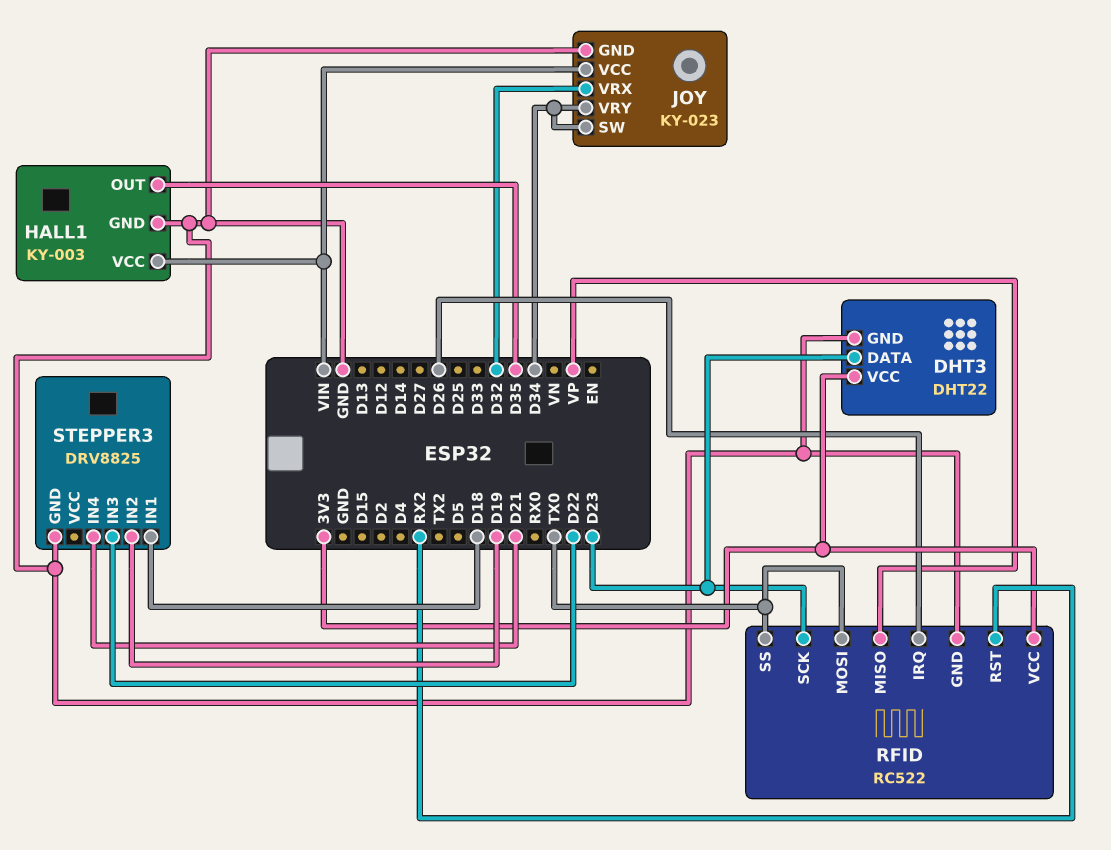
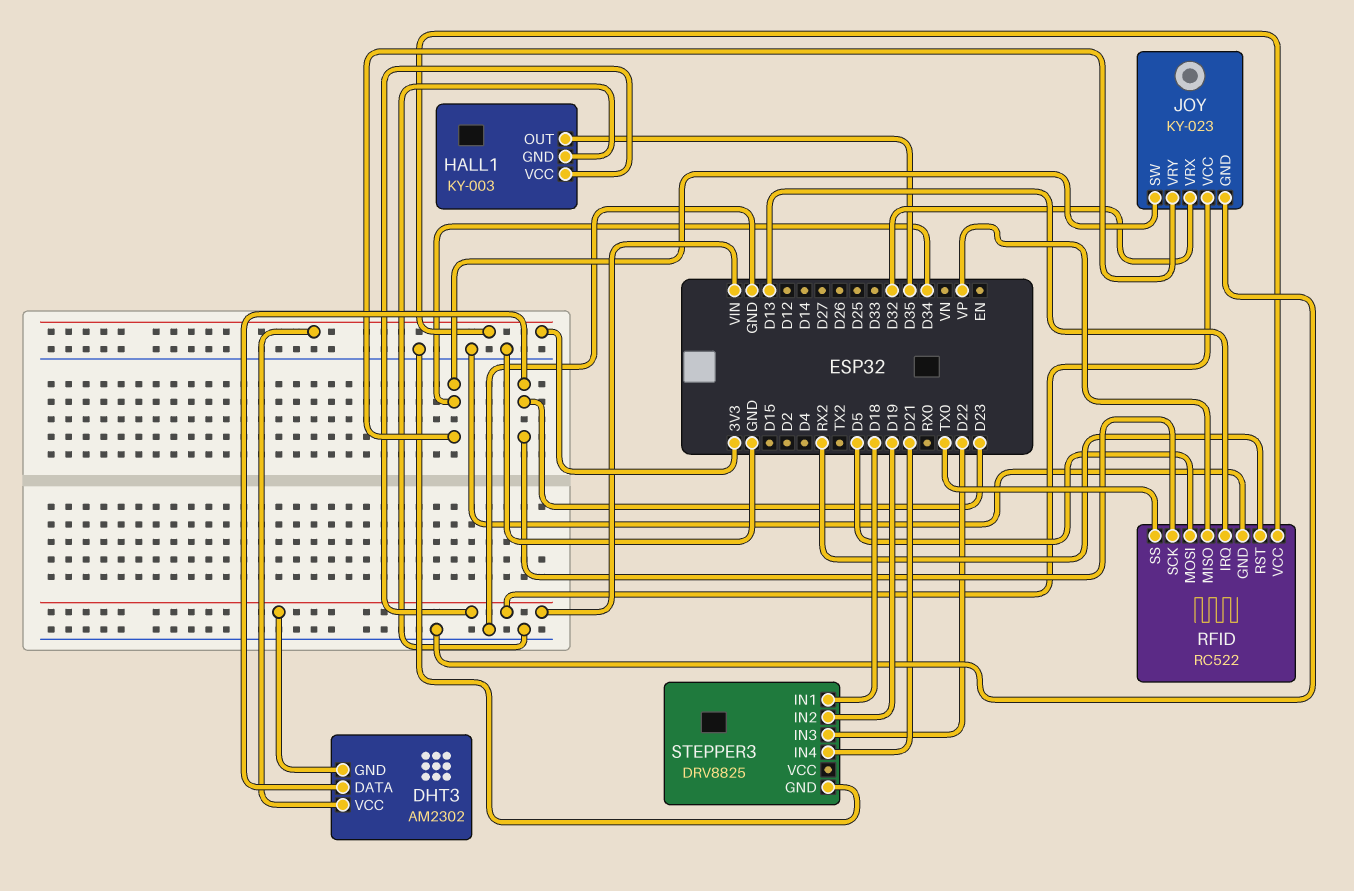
DHT3: DHT22 -> AM2302
DHT3 pin GND: GND -> VIN
RFID pin IRQ: D26 -> D13
RFID pin MOSI: TX0 -> D5

